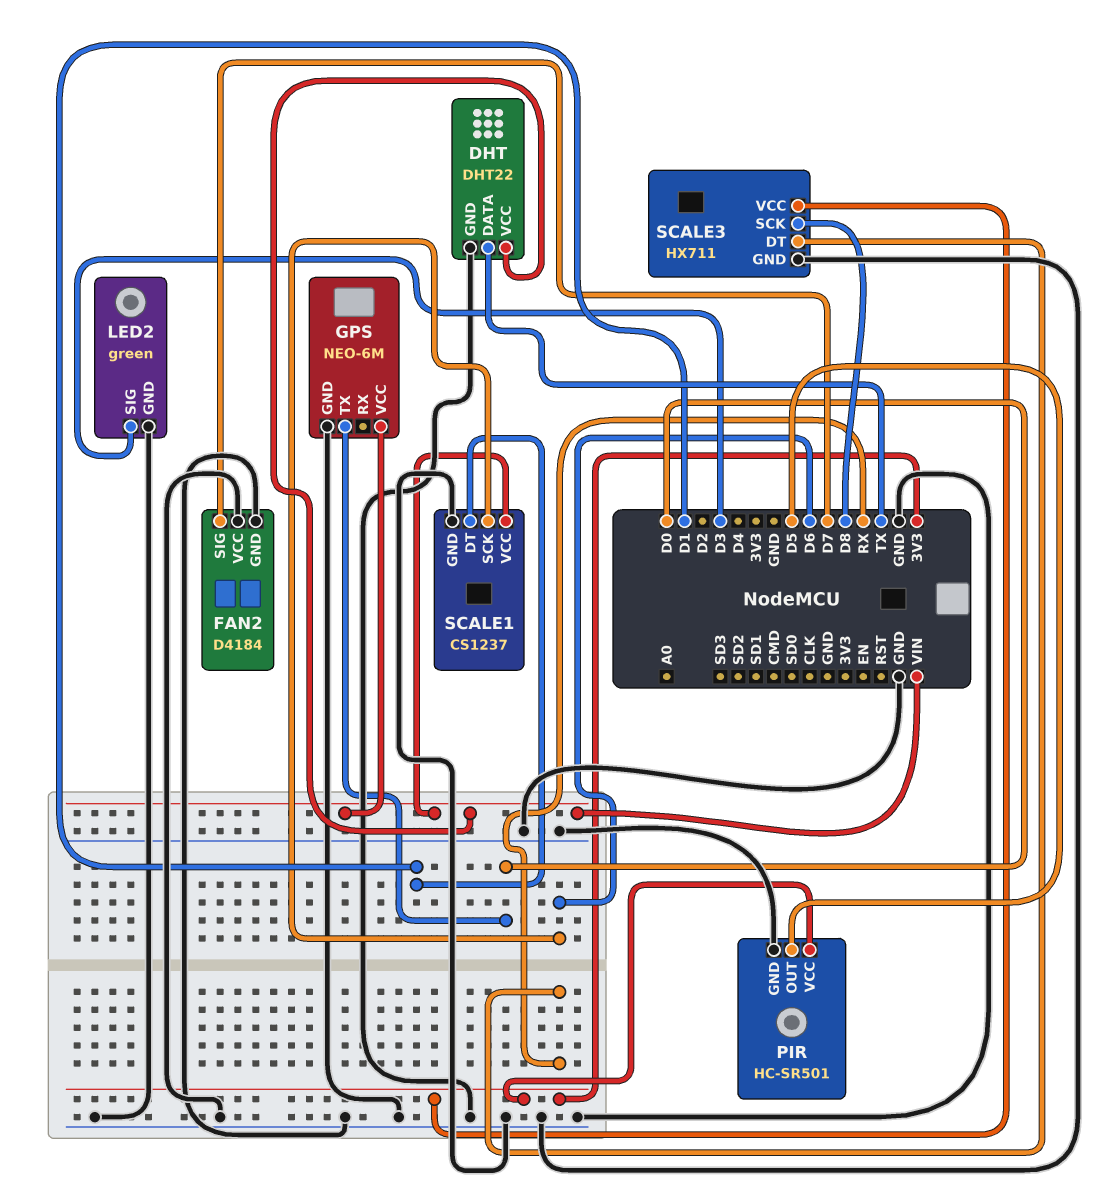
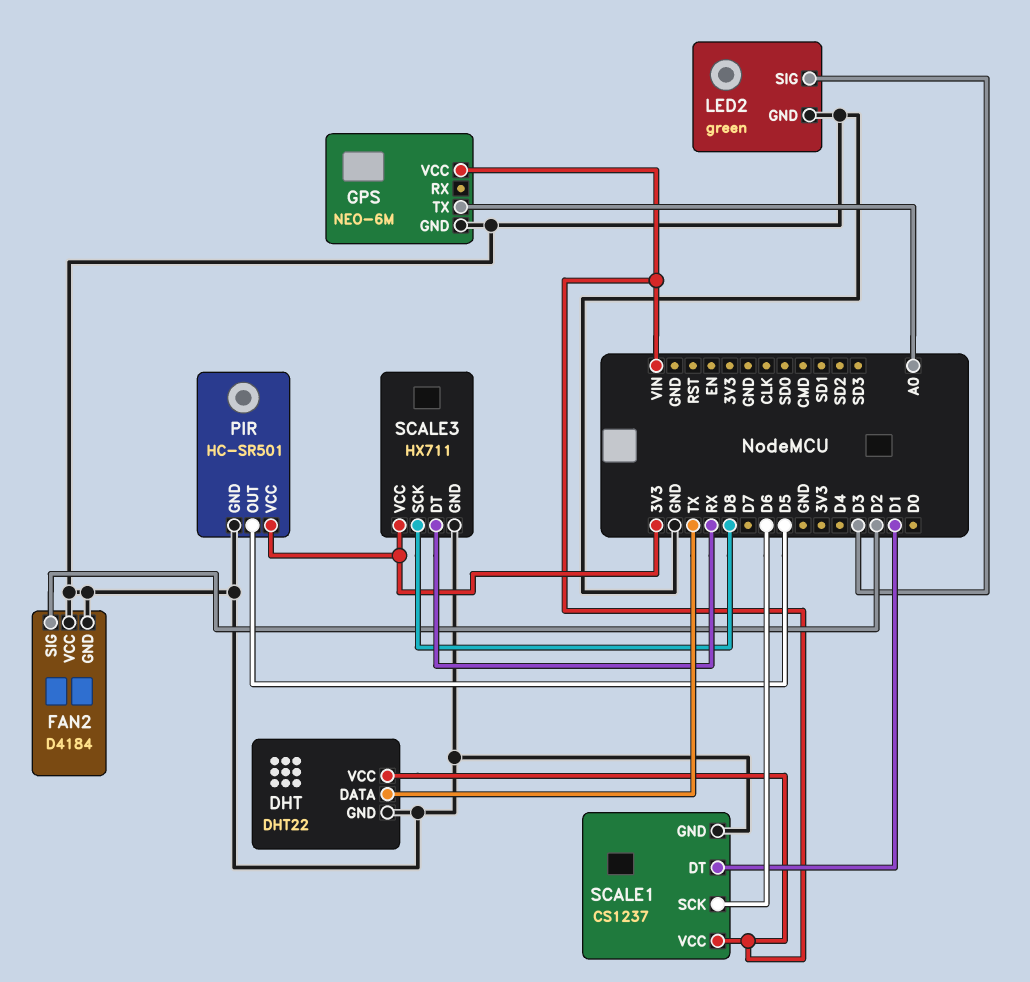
FAN2 pin SIG: D7 -> D2
GPS pin TX: D0 -> A0

